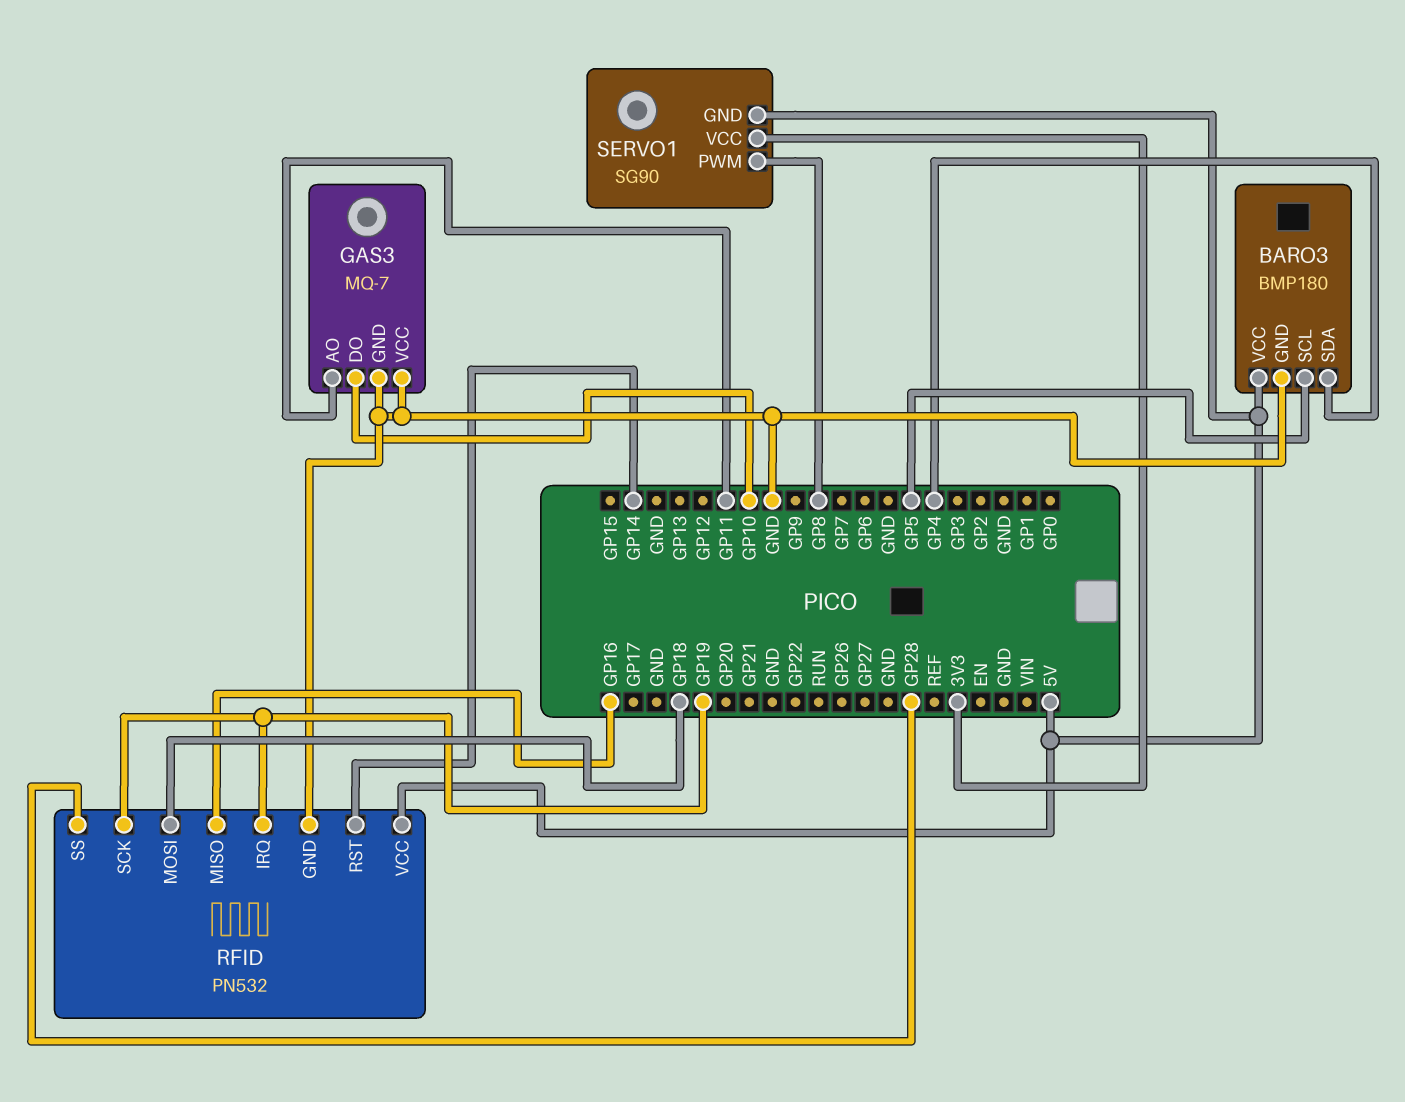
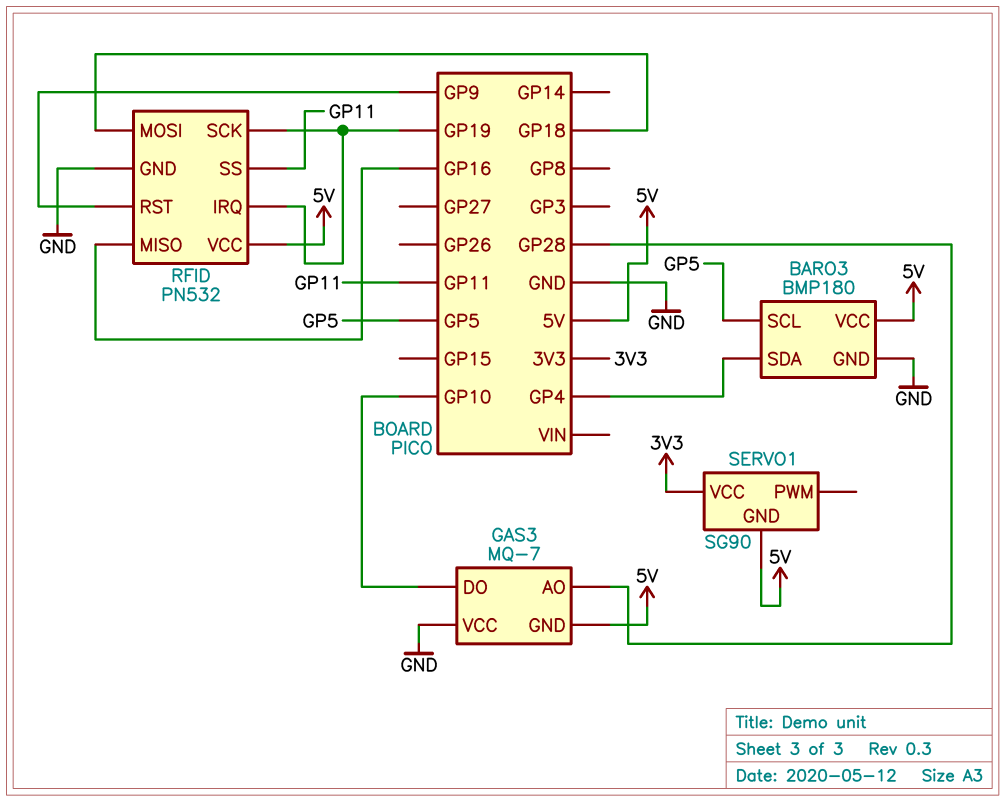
GAS3 pin AO: GP11 -> GP28
GAS3 pin GND: GND -> 5V
RFID pin RST: GP14 -> GP9
RFID pin SS: GP28 -> GP11
SERVO1 pin PWM: GP8 -> none

